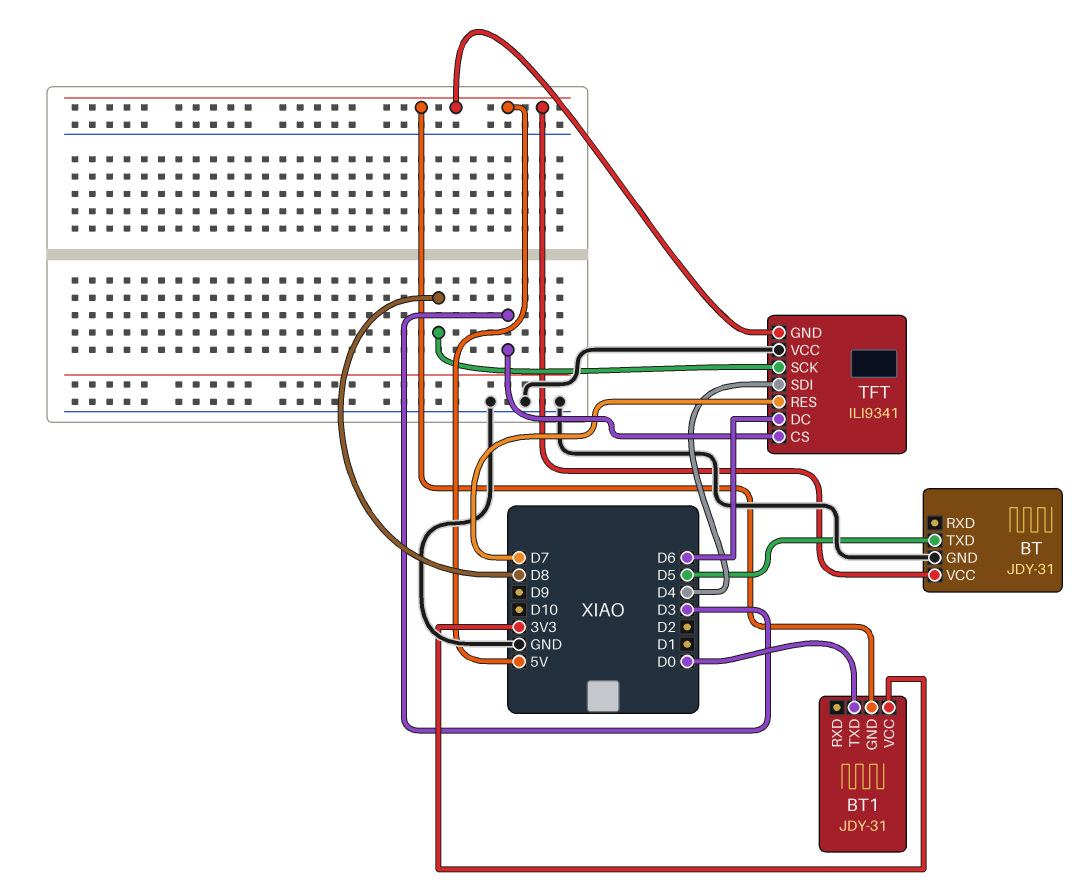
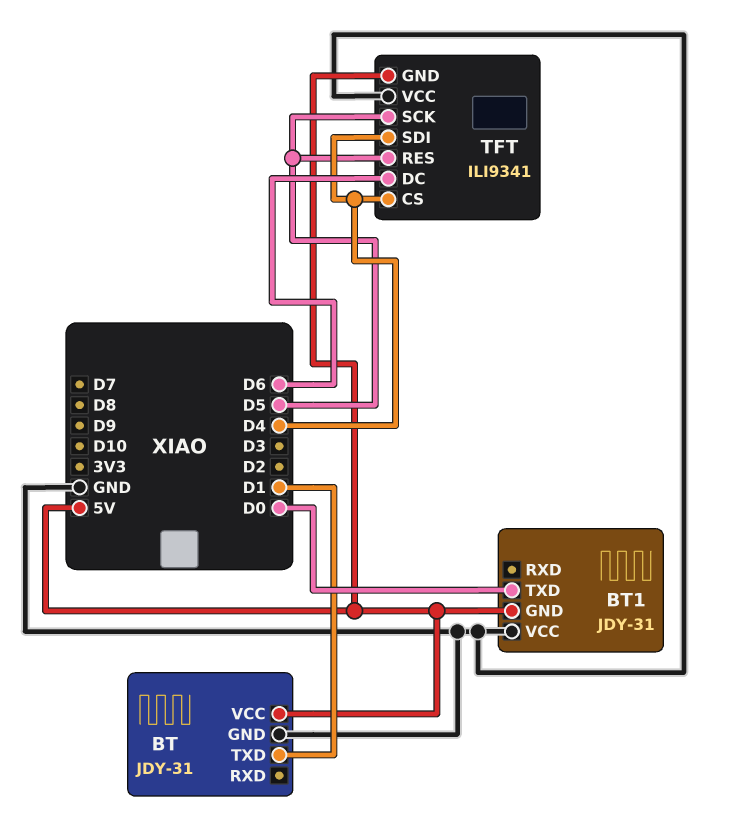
BT pin TXD: D5 -> D1
BT1 pin VCC: 3V3 -> GND
TFT pin CS: D3 -> D4
TFT pin RES: D7 -> D5
TFT pin SCK: D8 -> D5

